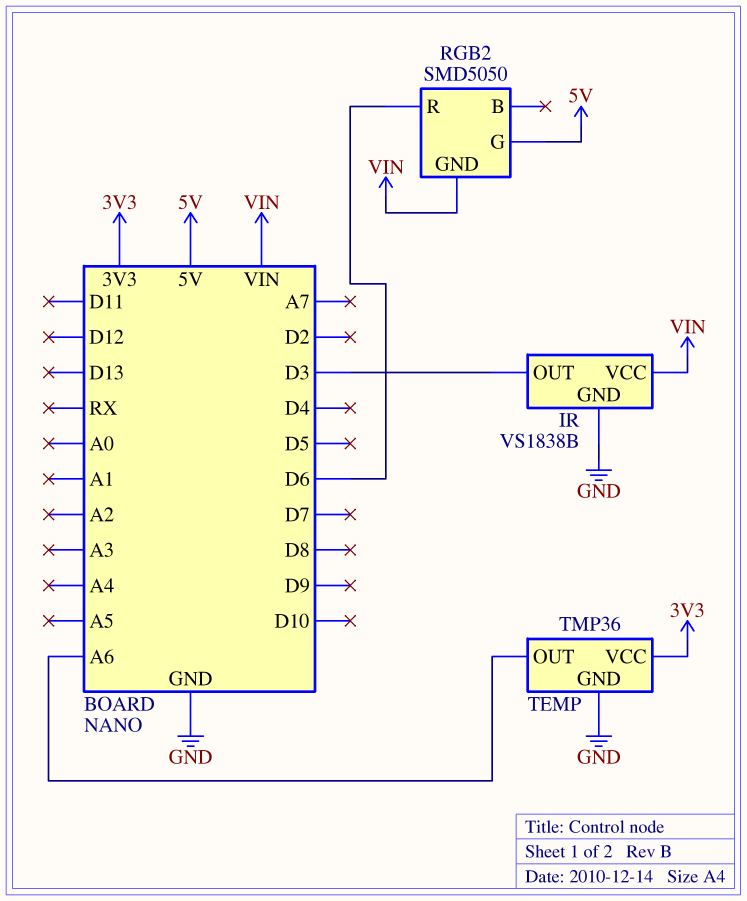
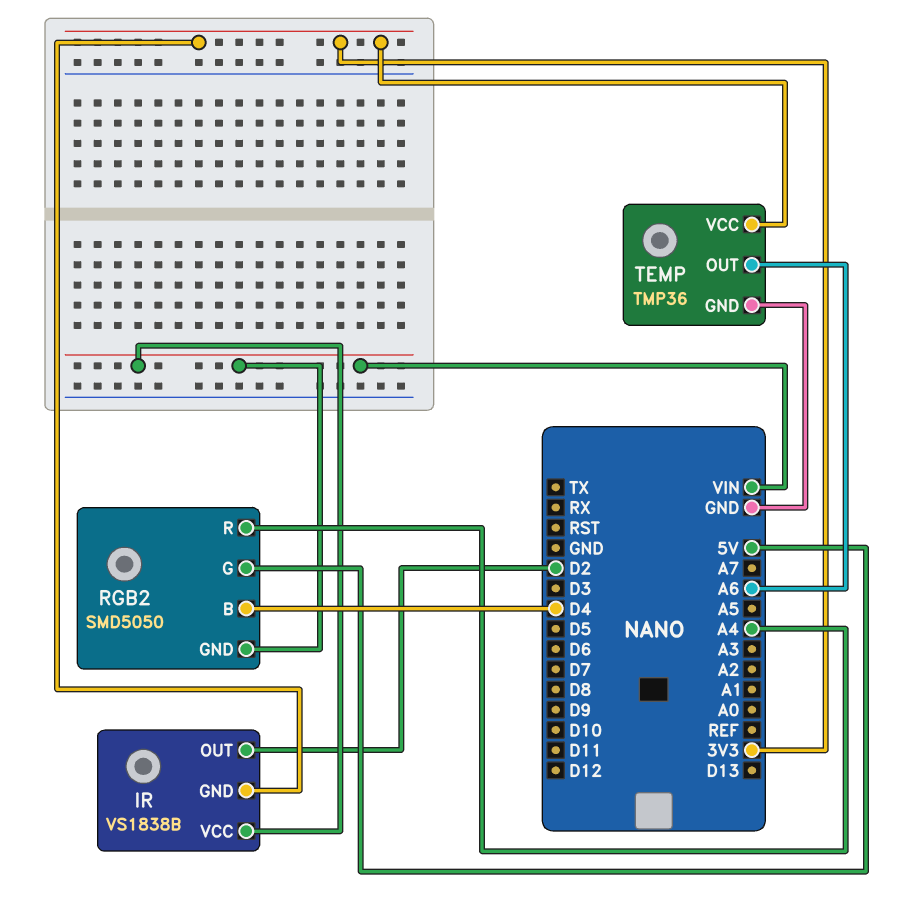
IR pin GND: GND -> 3V3
IR pin OUT: D3 -> D2
RGB2 pin B: none -> D4
RGB2 pin R: D6 -> A4

